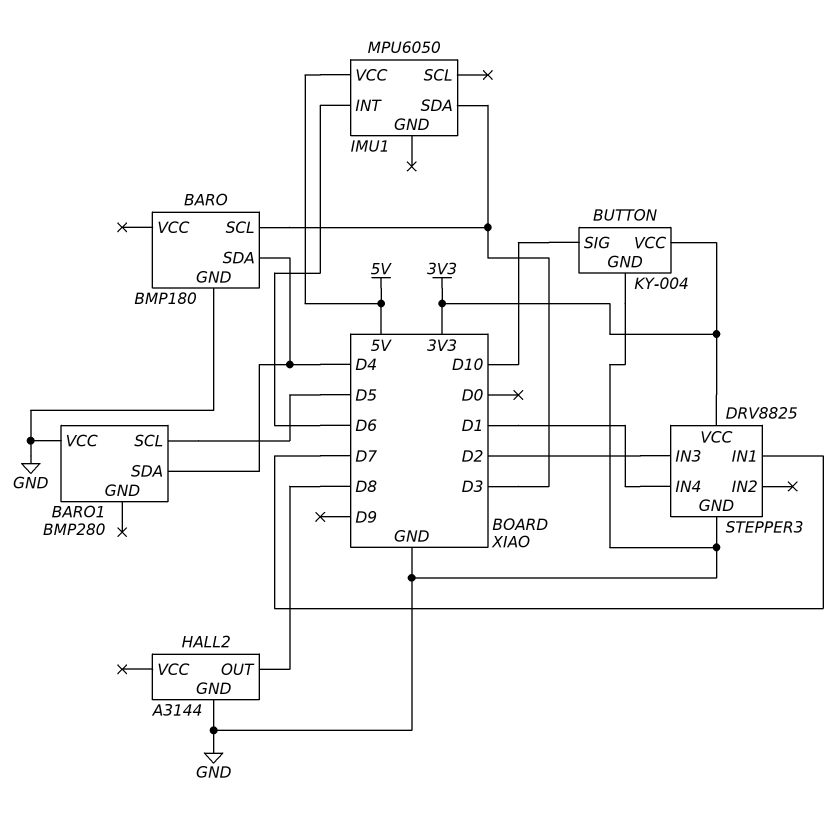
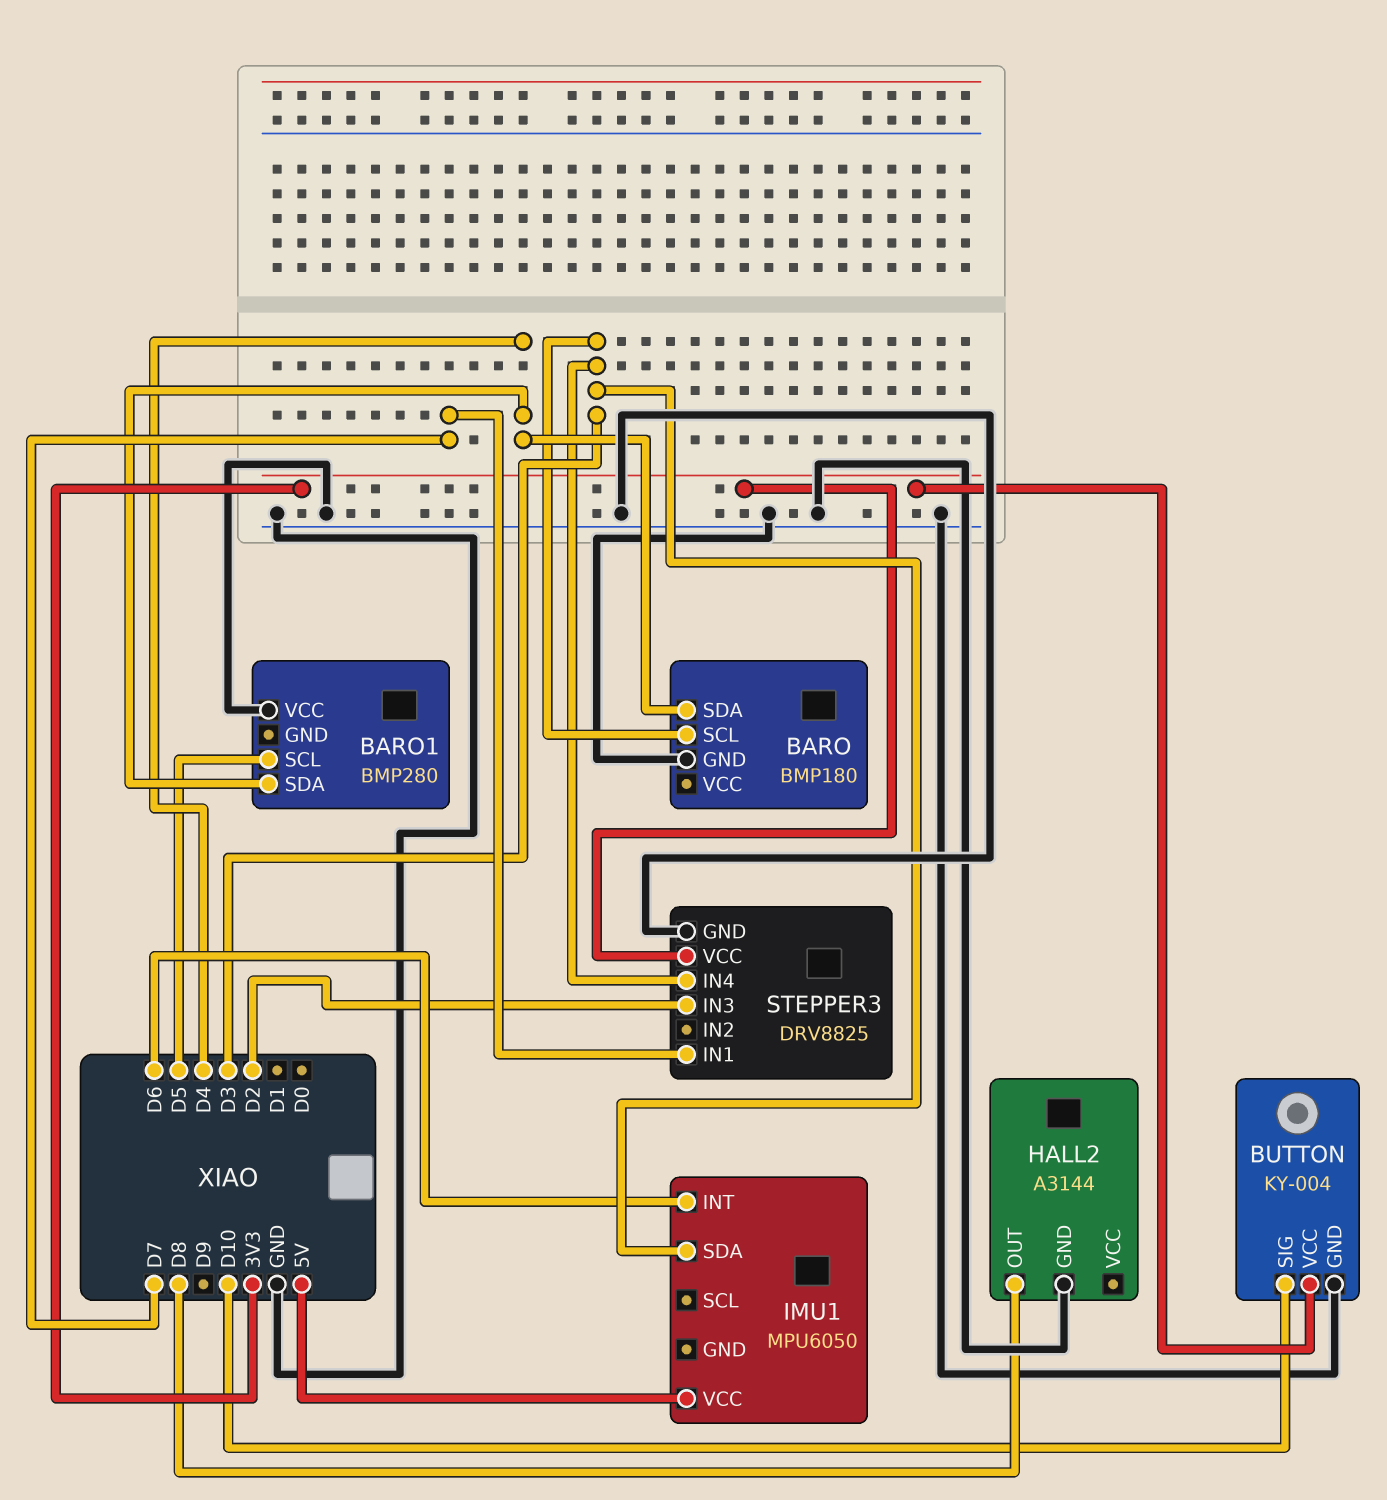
STEPPER3 pin IN4: D1 -> D3

